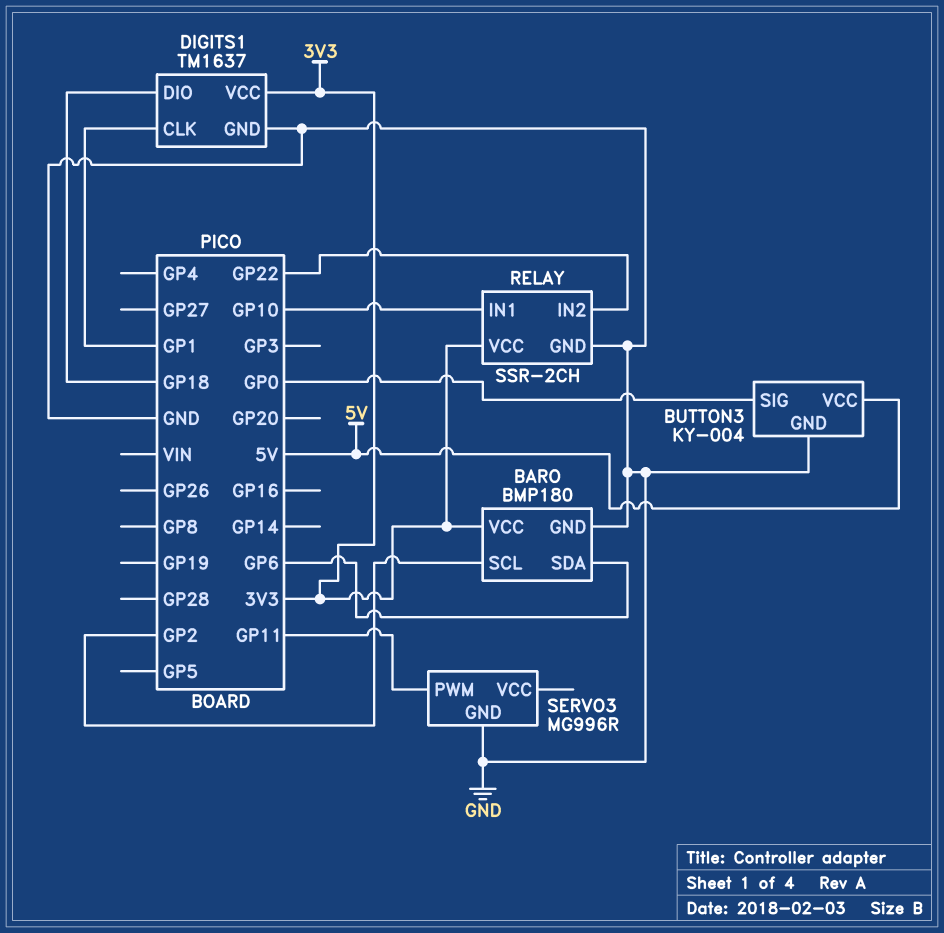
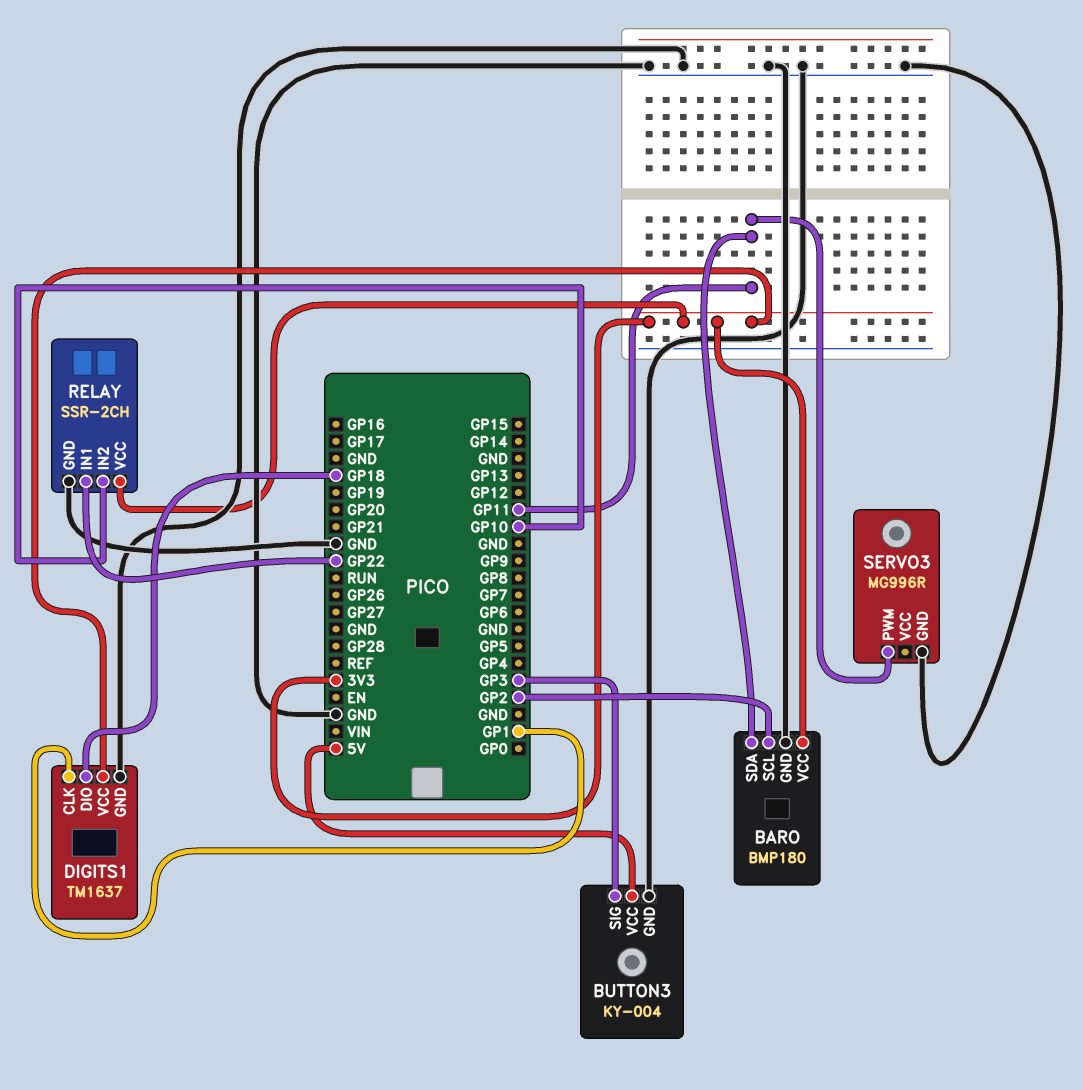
BARO pin SDA: GP6 -> GP11
BUTTON3 pin SIG: GP0 -> GP3
RELAY pin IN1: GP10 -> GP22
RELAY pin IN2: GP22 -> GP10

